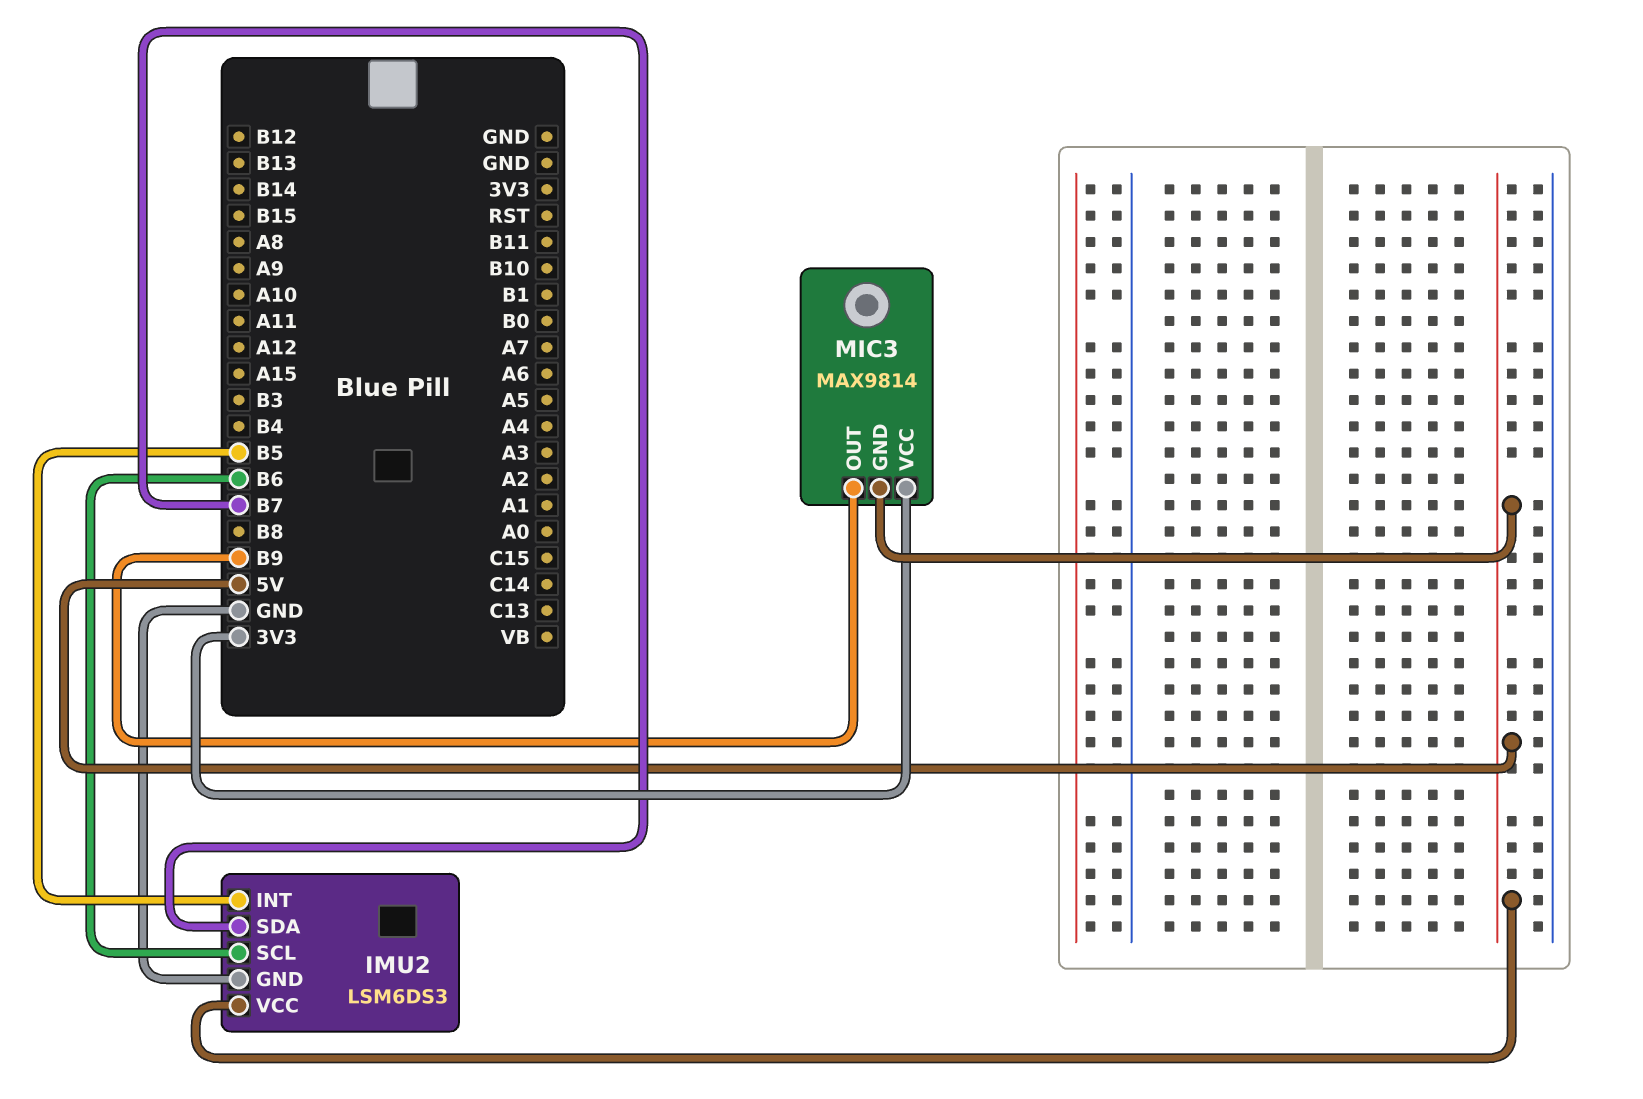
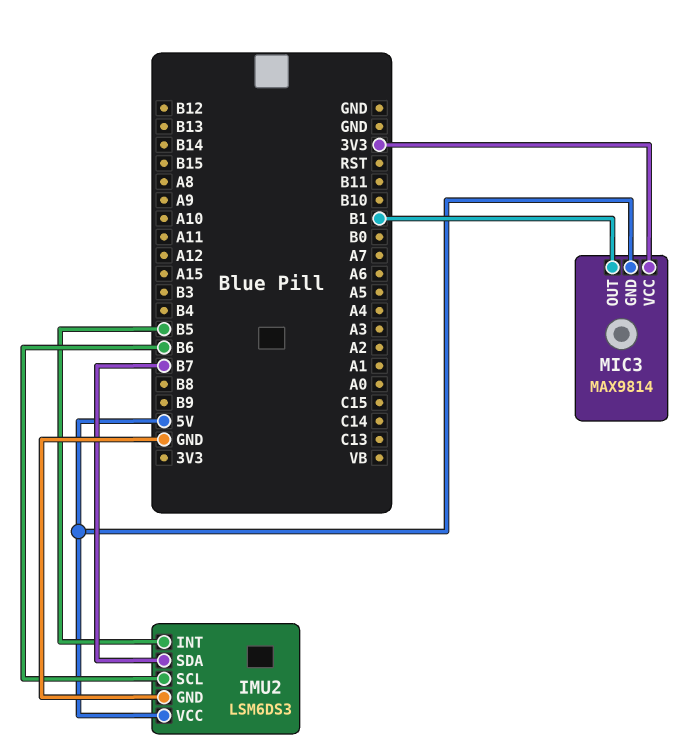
MIC3 pin OUT: B9 -> B1

